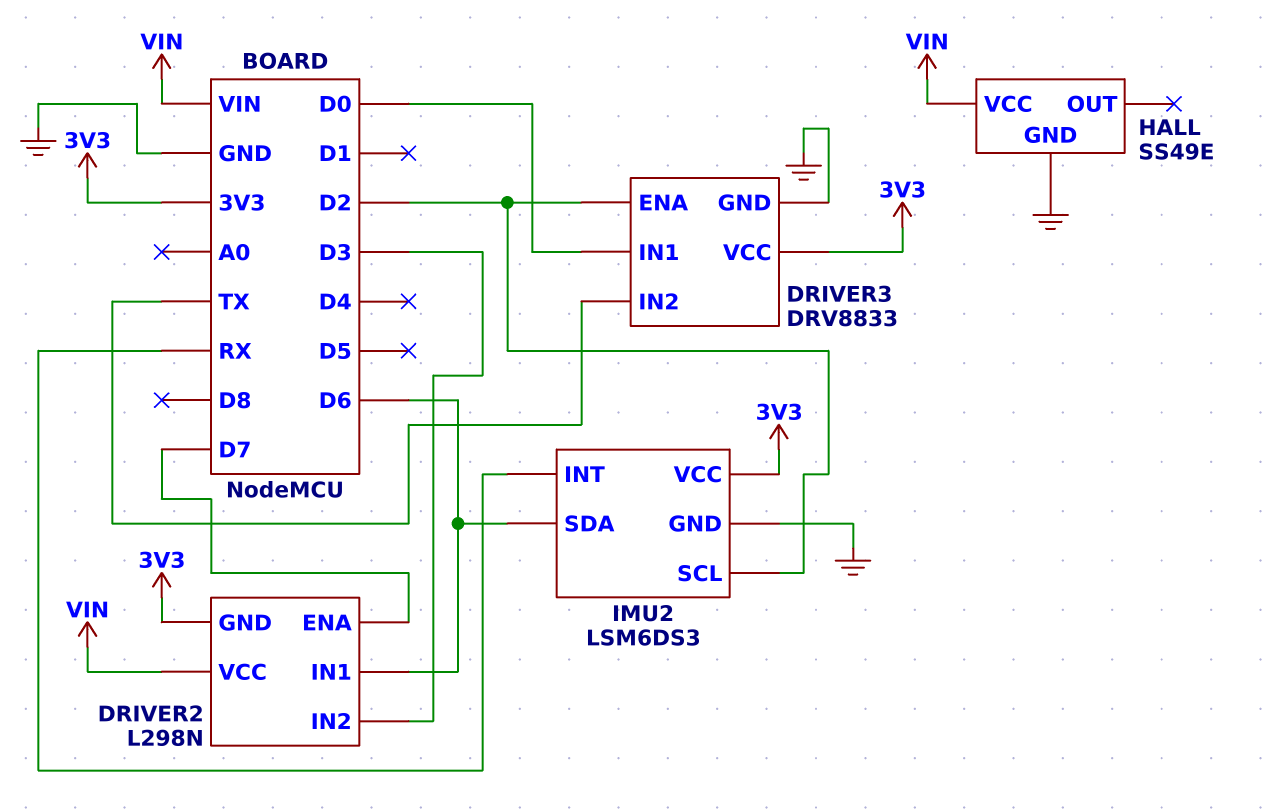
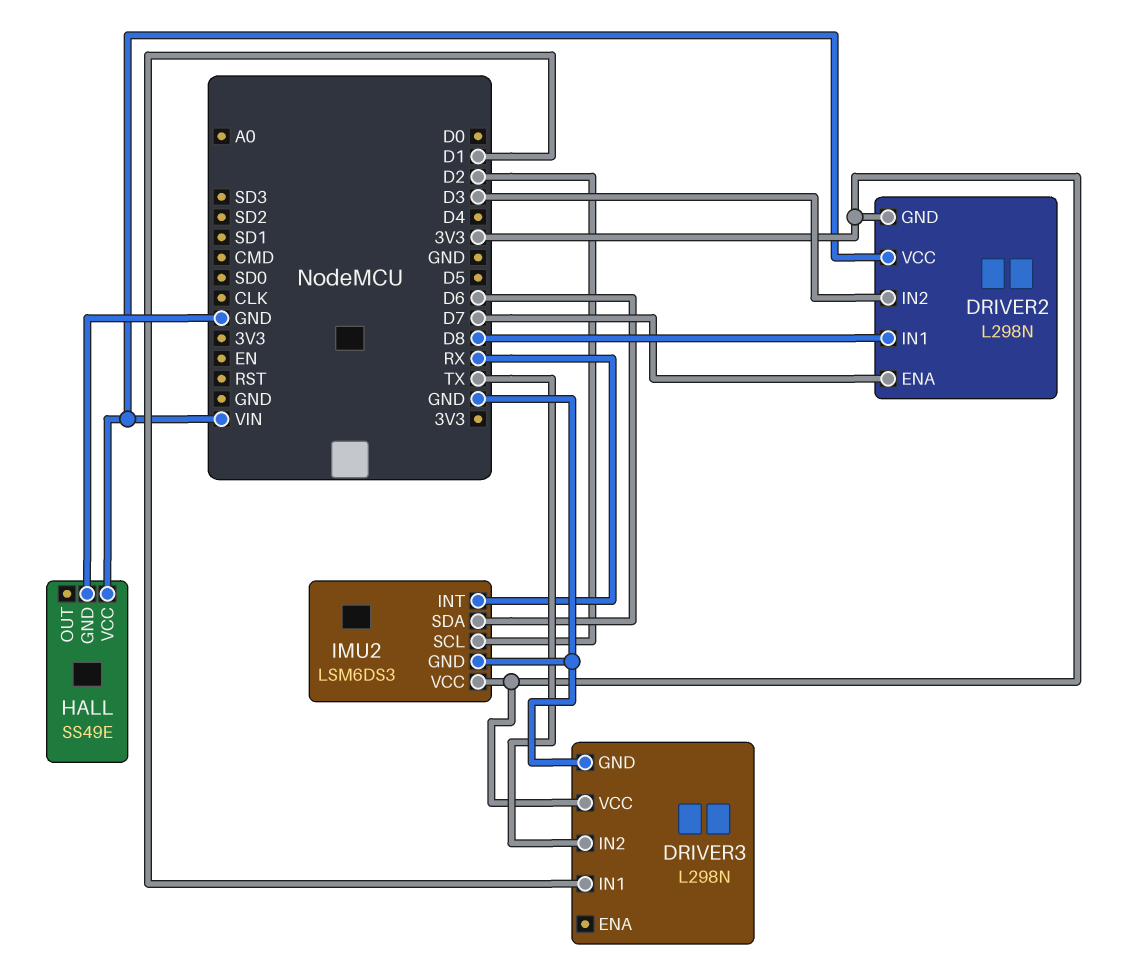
DRIVER2 pin IN1: D6 -> D8
DRIVER3: DRV8833 -> L298N
DRIVER3 pin ENA: D2 -> none
DRIVER3 pin IN1: D0 -> D1

